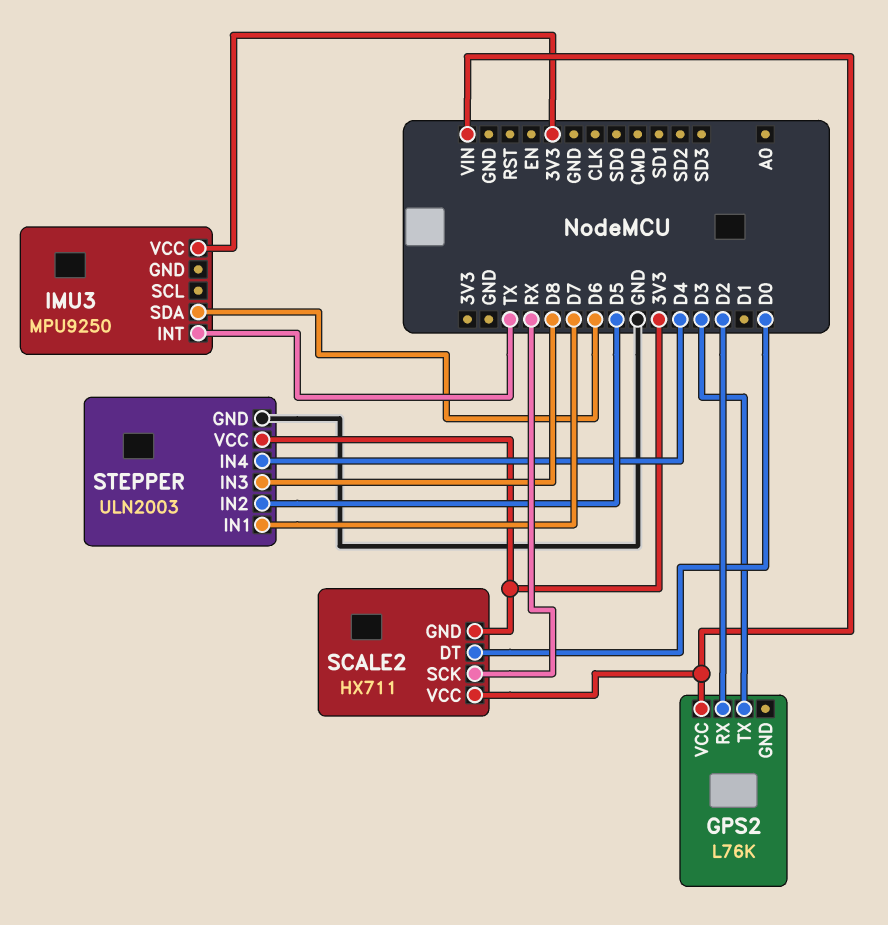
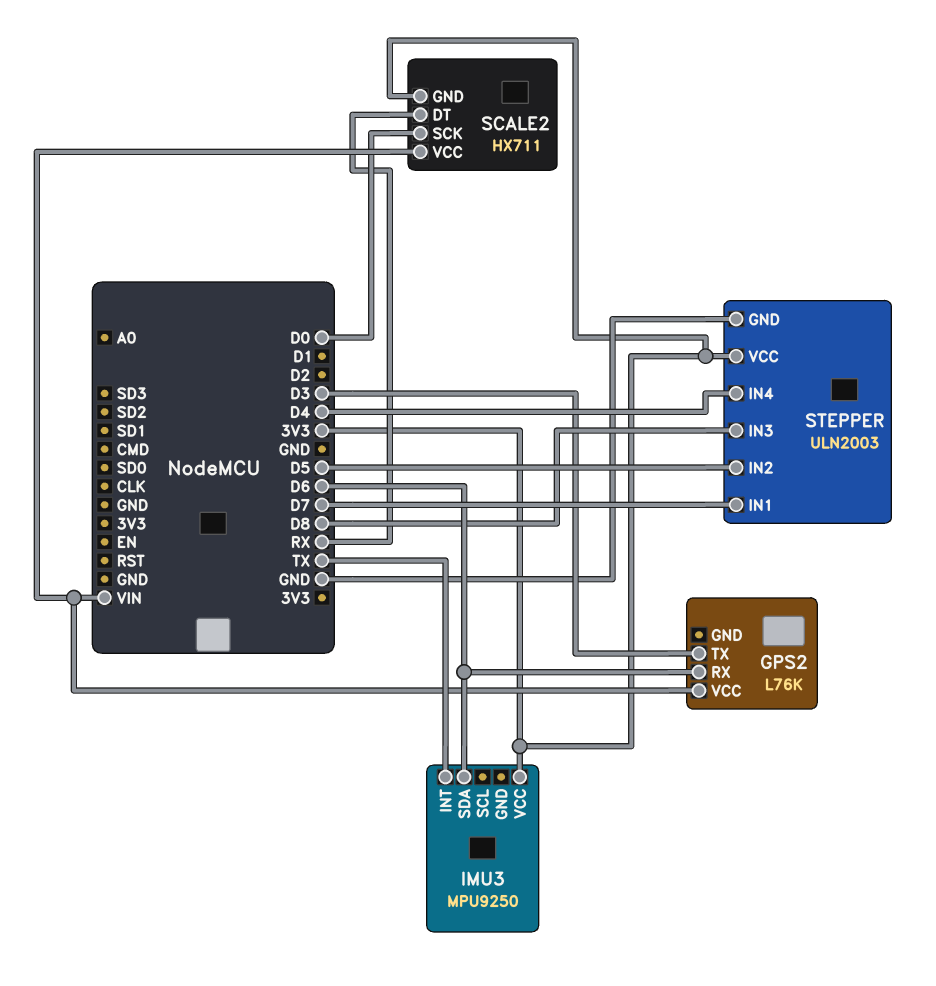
GPS2 pin RX: D2 -> D6
SCALE2 pin DT: D0 -> RX
SCALE2 pin SCK: RX -> D0

